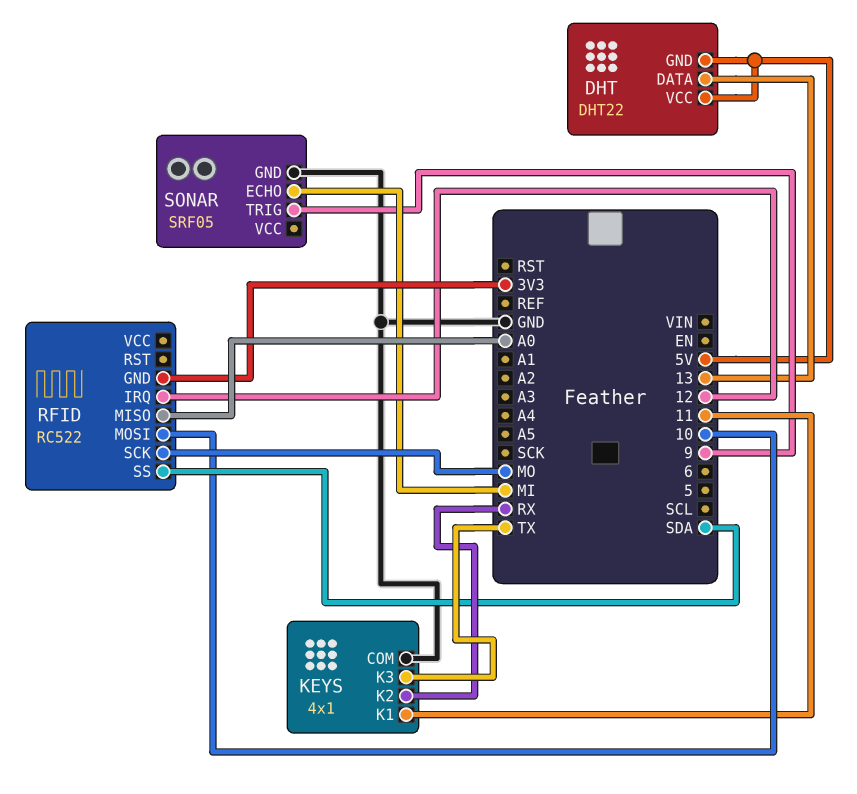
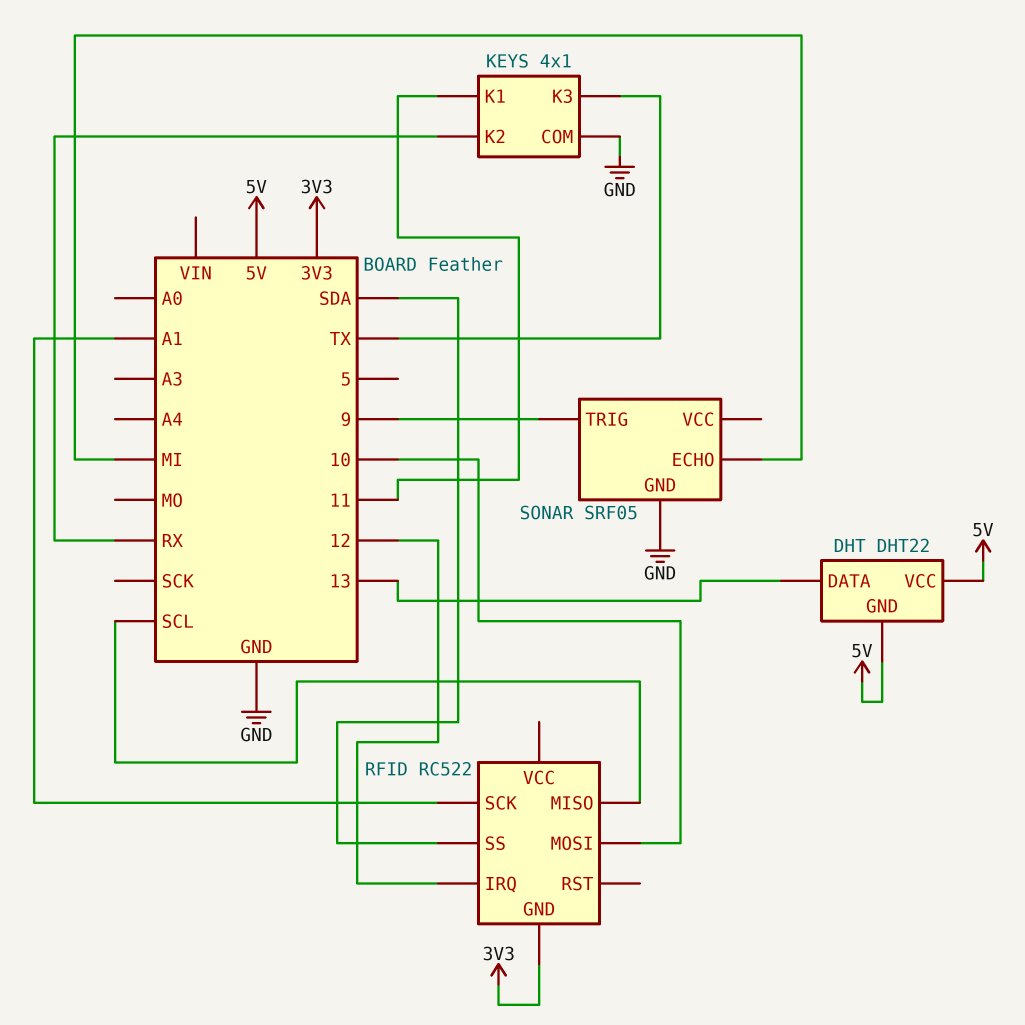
RFID pin MISO: A0 -> SCL
RFID pin SCK: MO -> A1

